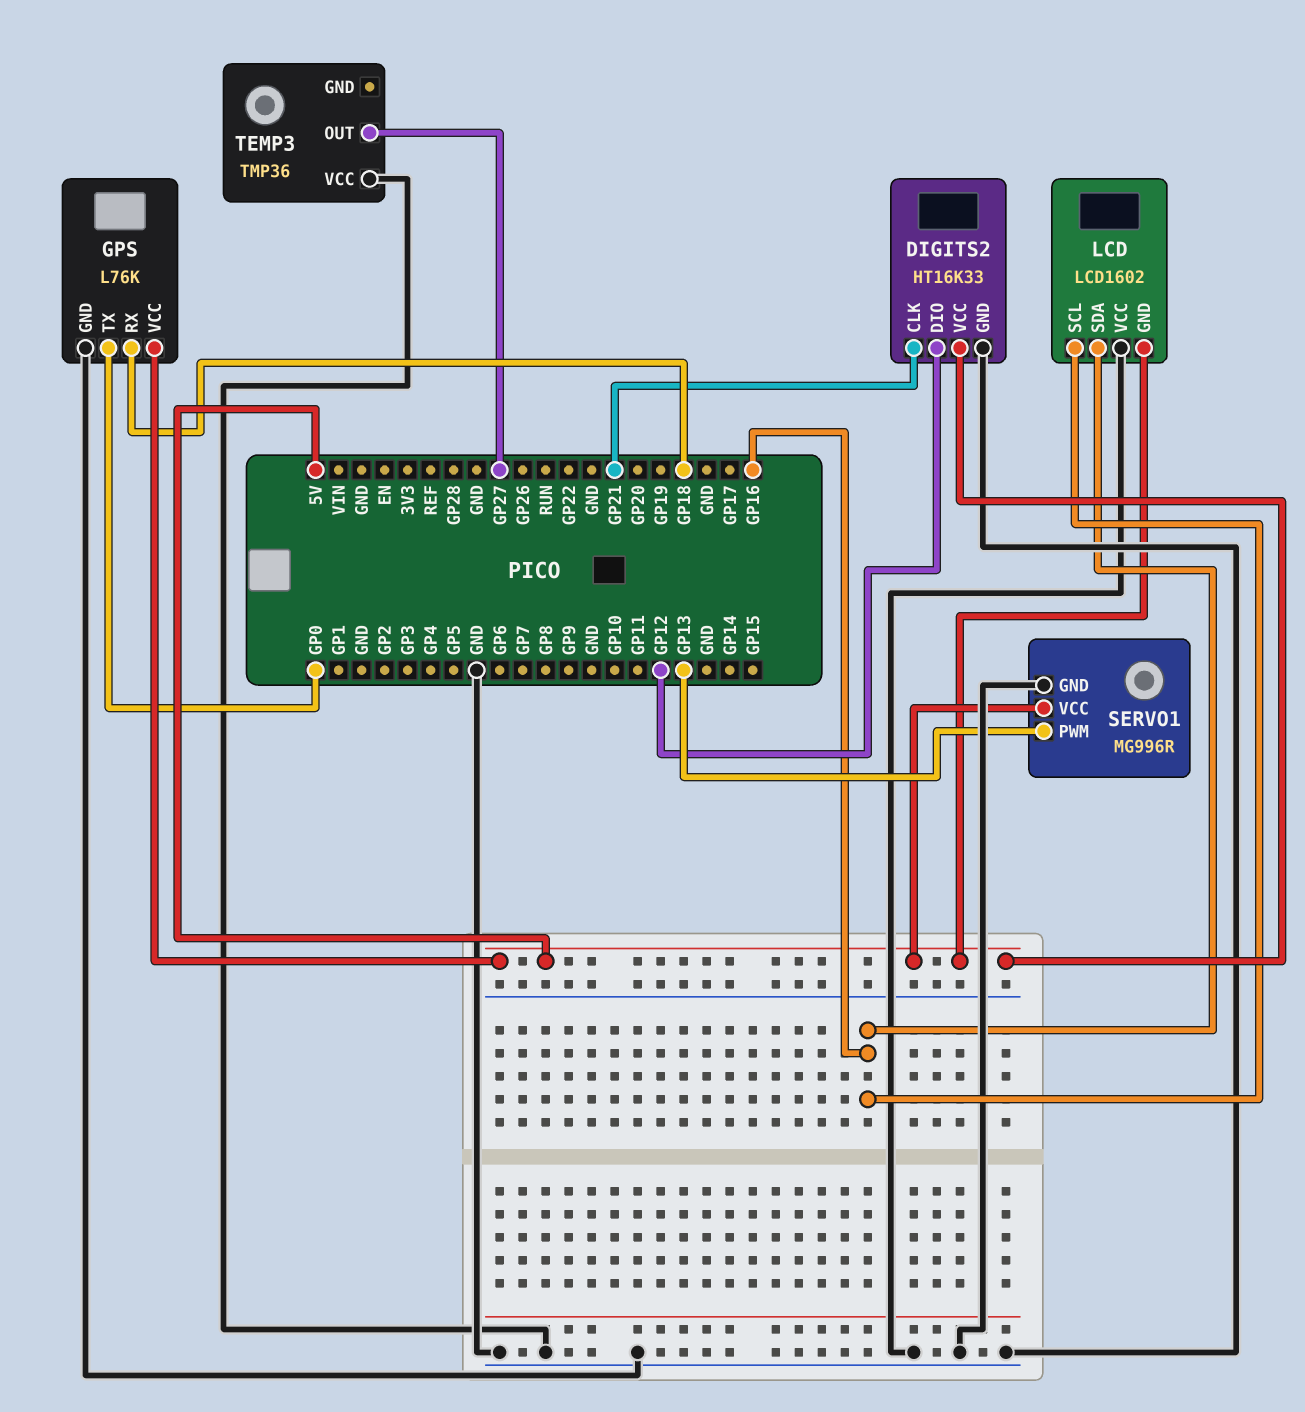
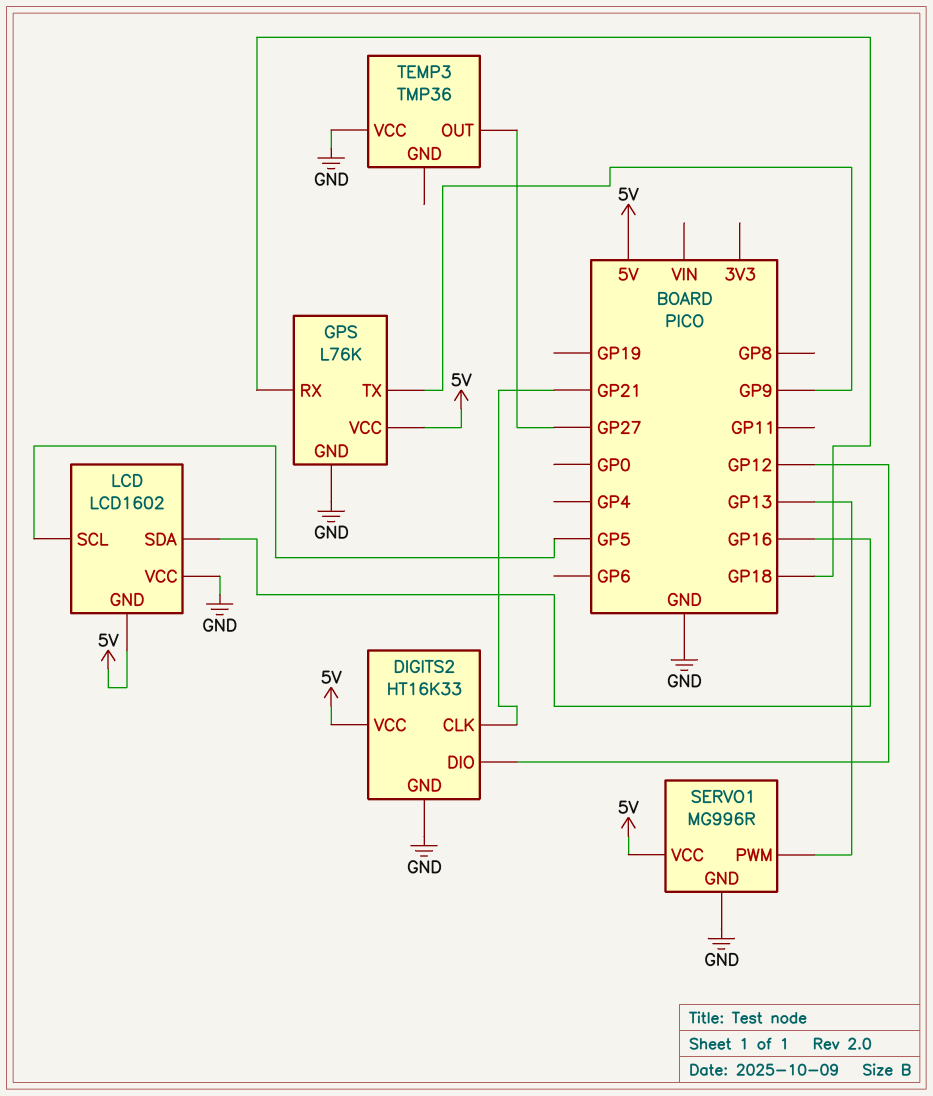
GPS pin TX: GP0 -> GP9
LCD pin SCL: GP16 -> GP5

